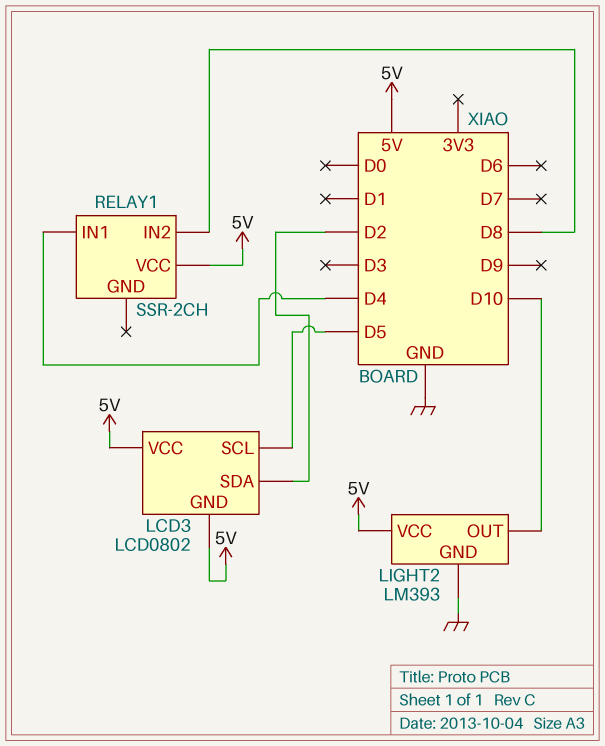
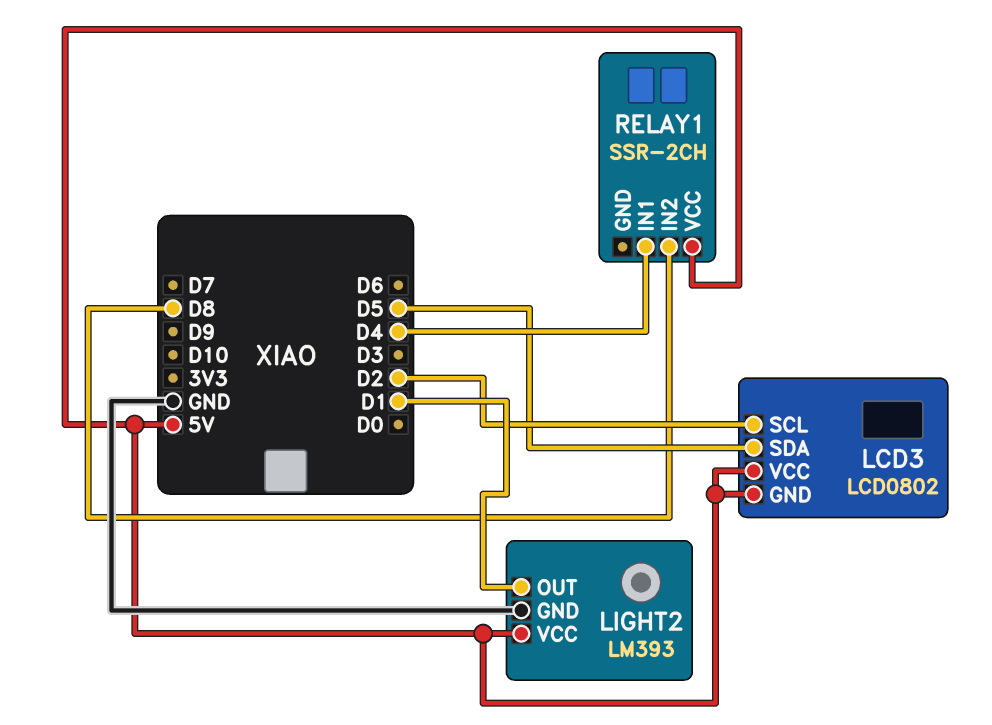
LCD3 pin SCL: D5 -> D2
LCD3 pin SDA: D2 -> D5
LIGHT2 pin OUT: D10 -> D1

